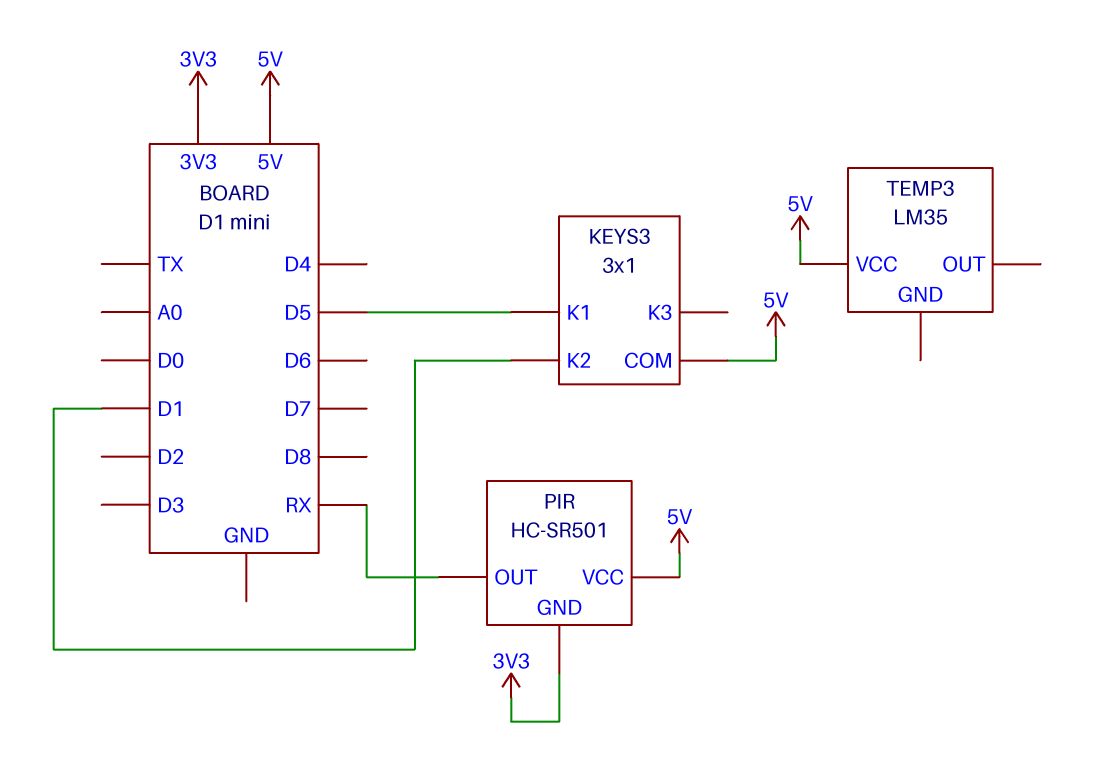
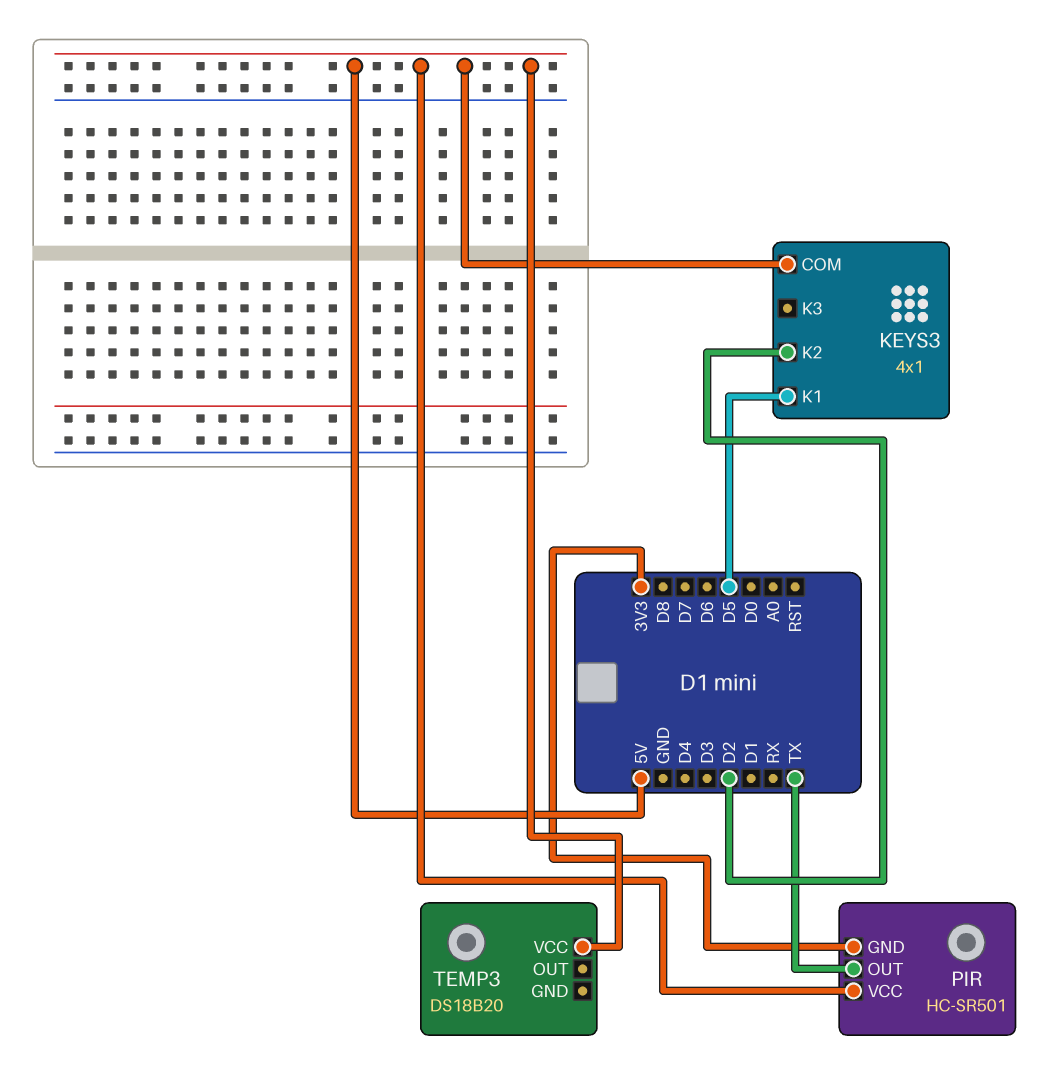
KEYS3: 3x1 -> 4x1
KEYS3 pin K2: D1 -> D2
PIR pin OUT: RX -> TX
TEMP3: LM35 -> DS18B20

